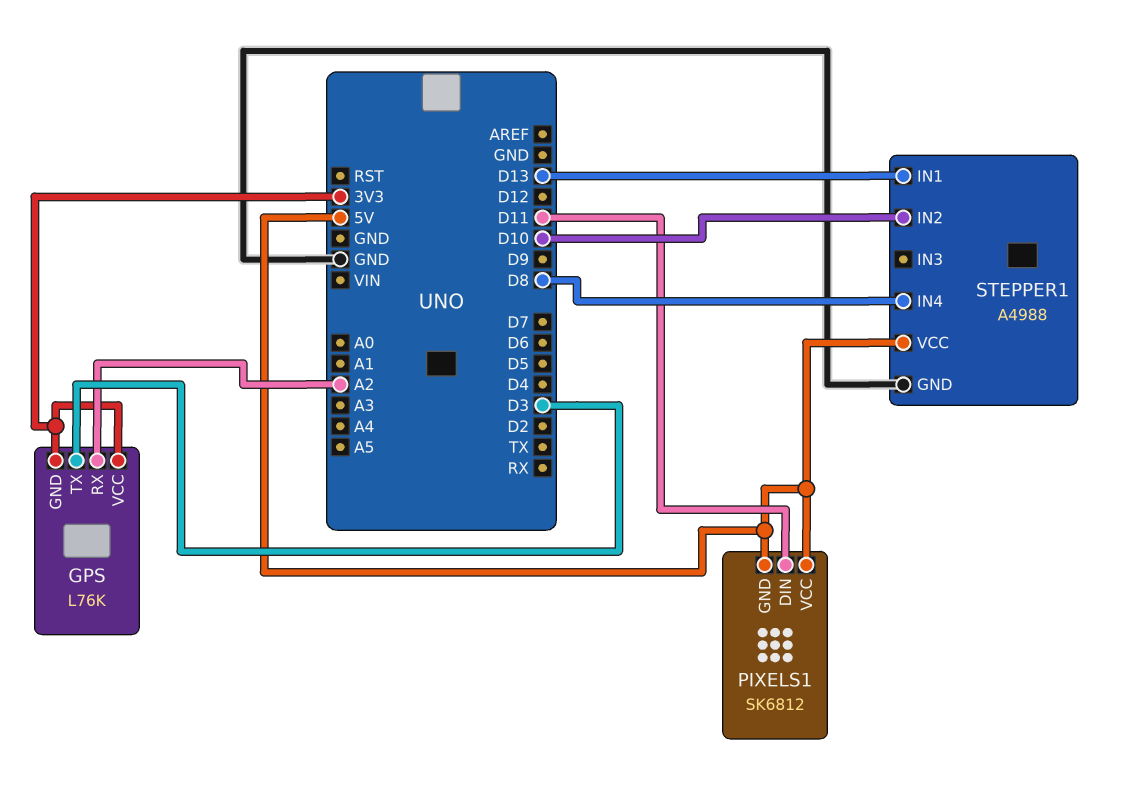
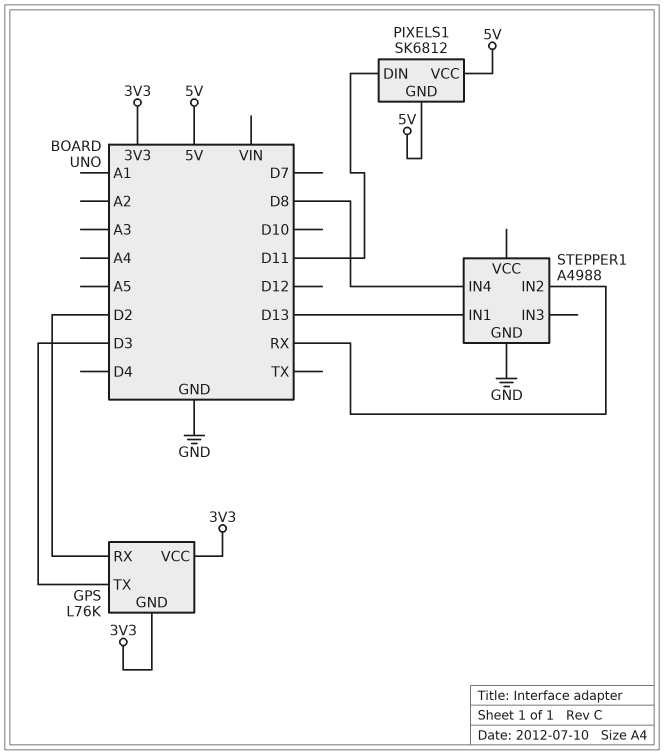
GPS pin RX: A2 -> D2
STEPPER1 pin IN2: D10 -> RX
STEPPER1 pin VCC: 5V -> none

